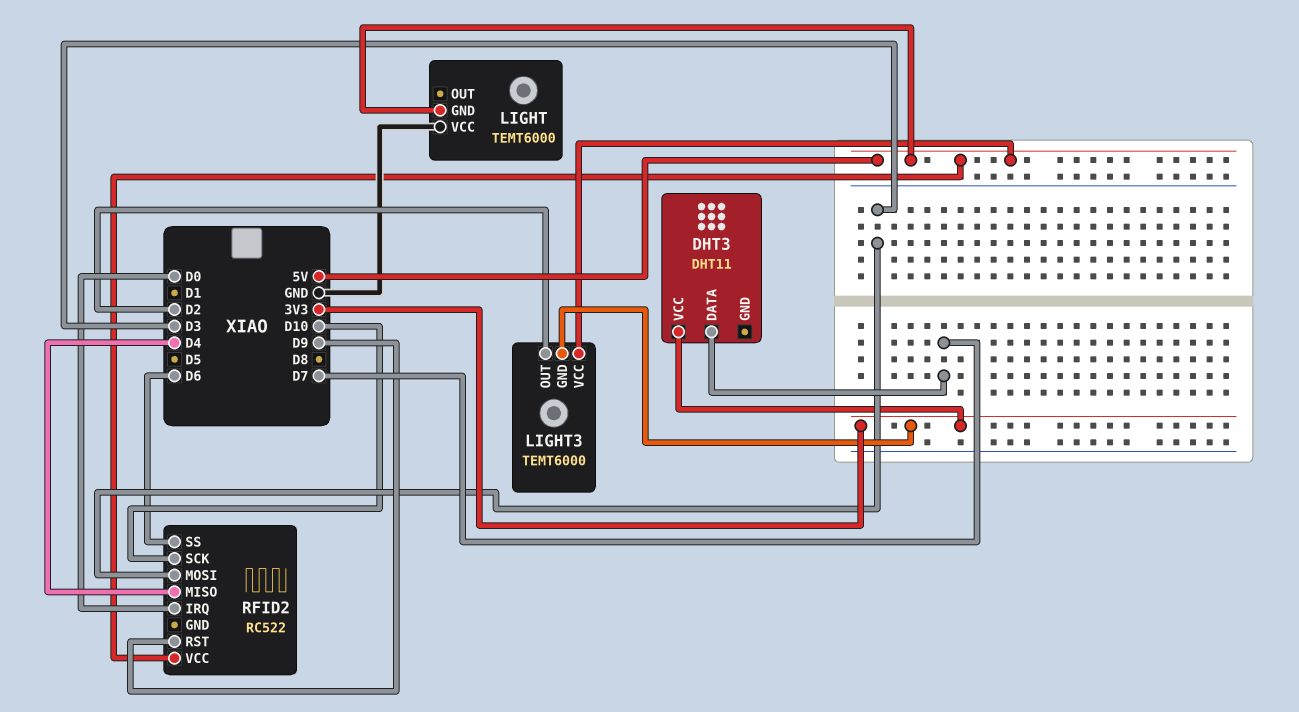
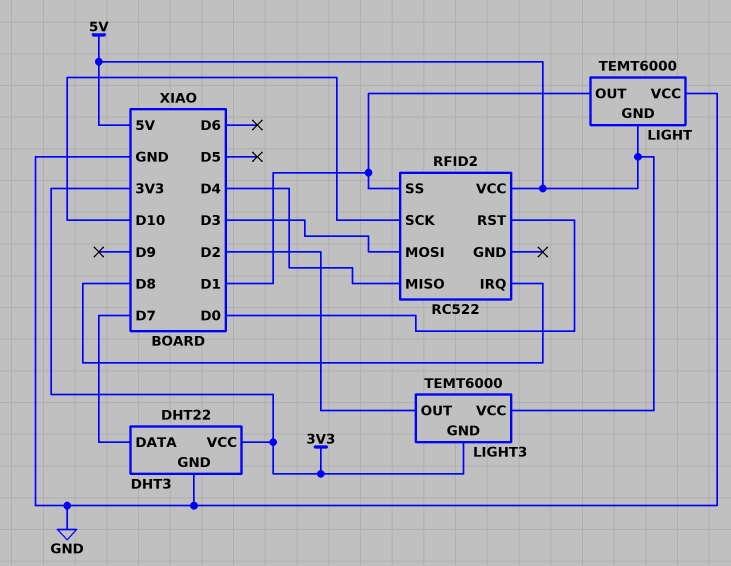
DHT3: DHT11 -> DHT22
DHT3 pin GND: none -> GND
LIGHT pin OUT: none -> D1
RFID2 pin IRQ: D0 -> D8
RFID2 pin RST: D9 -> D0
RFID2 pin SS: D6 -> D1

